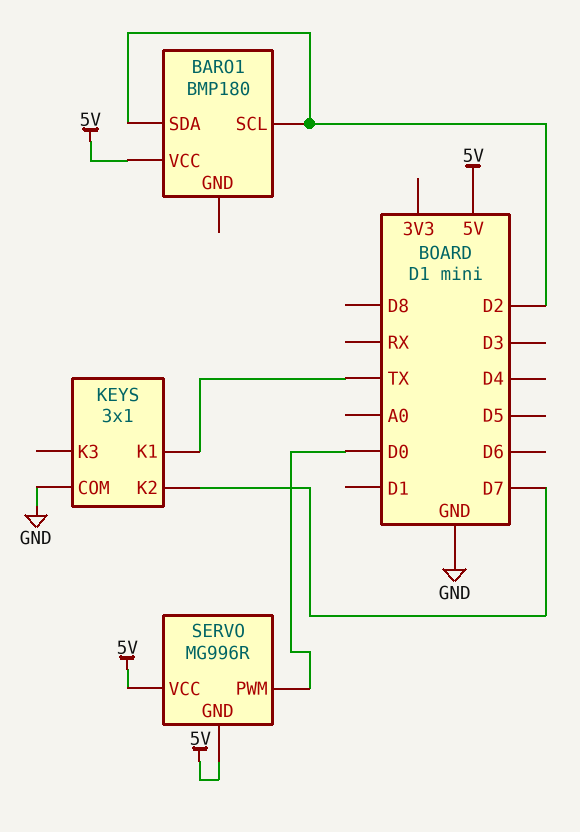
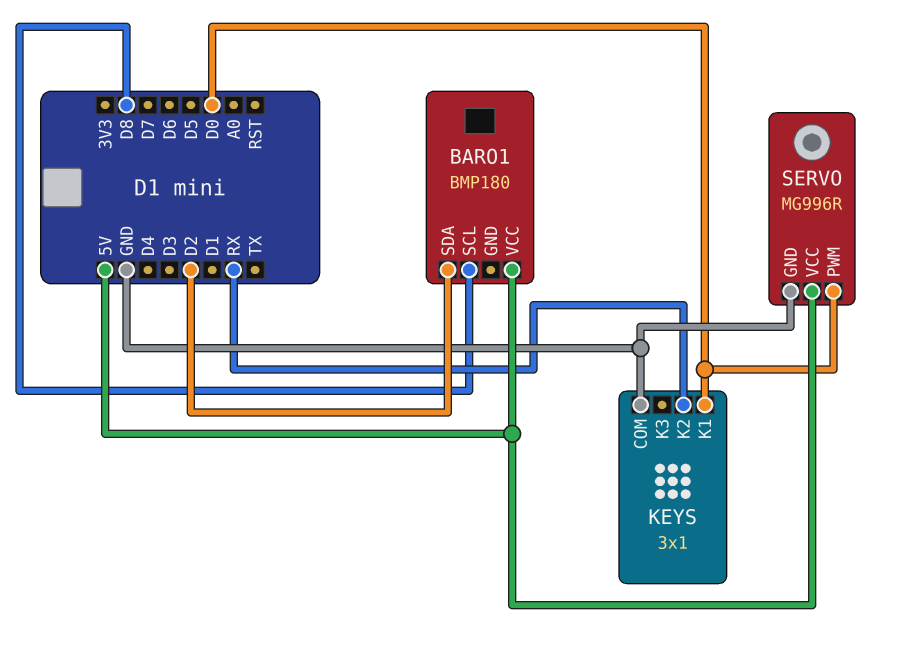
BARO1 pin SCL: D2 -> D8
KEYS pin K1: TX -> D0
KEYS pin K2: D7 -> RX
SERVO pin GND: 5V -> GND

